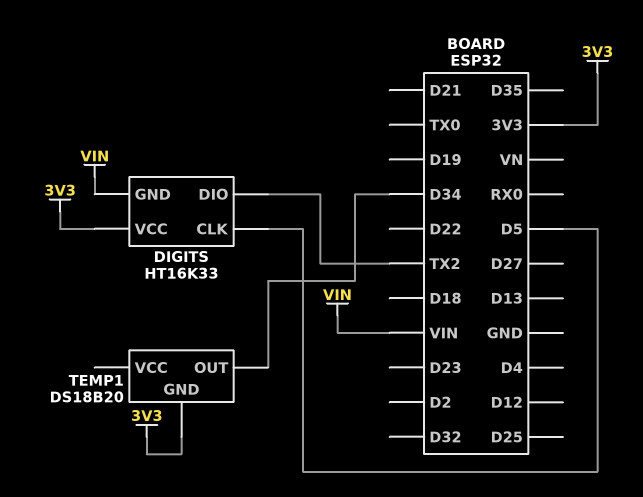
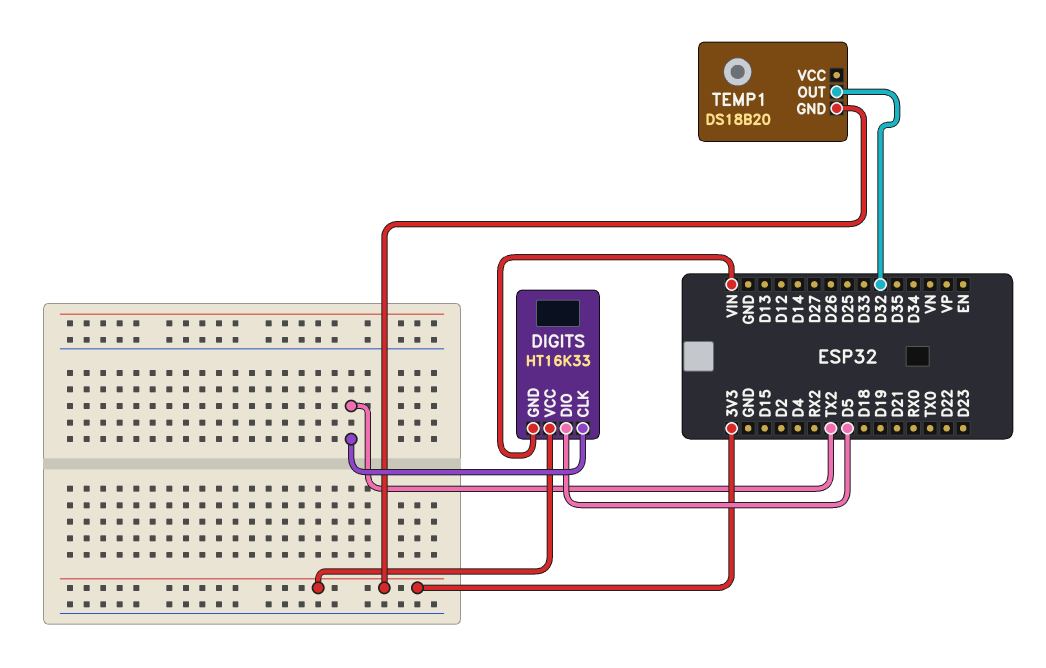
DIGITS pin CLK: D5 -> TX2
DIGITS pin DIO: TX2 -> D5
TEMP1 pin OUT: D34 -> D32

